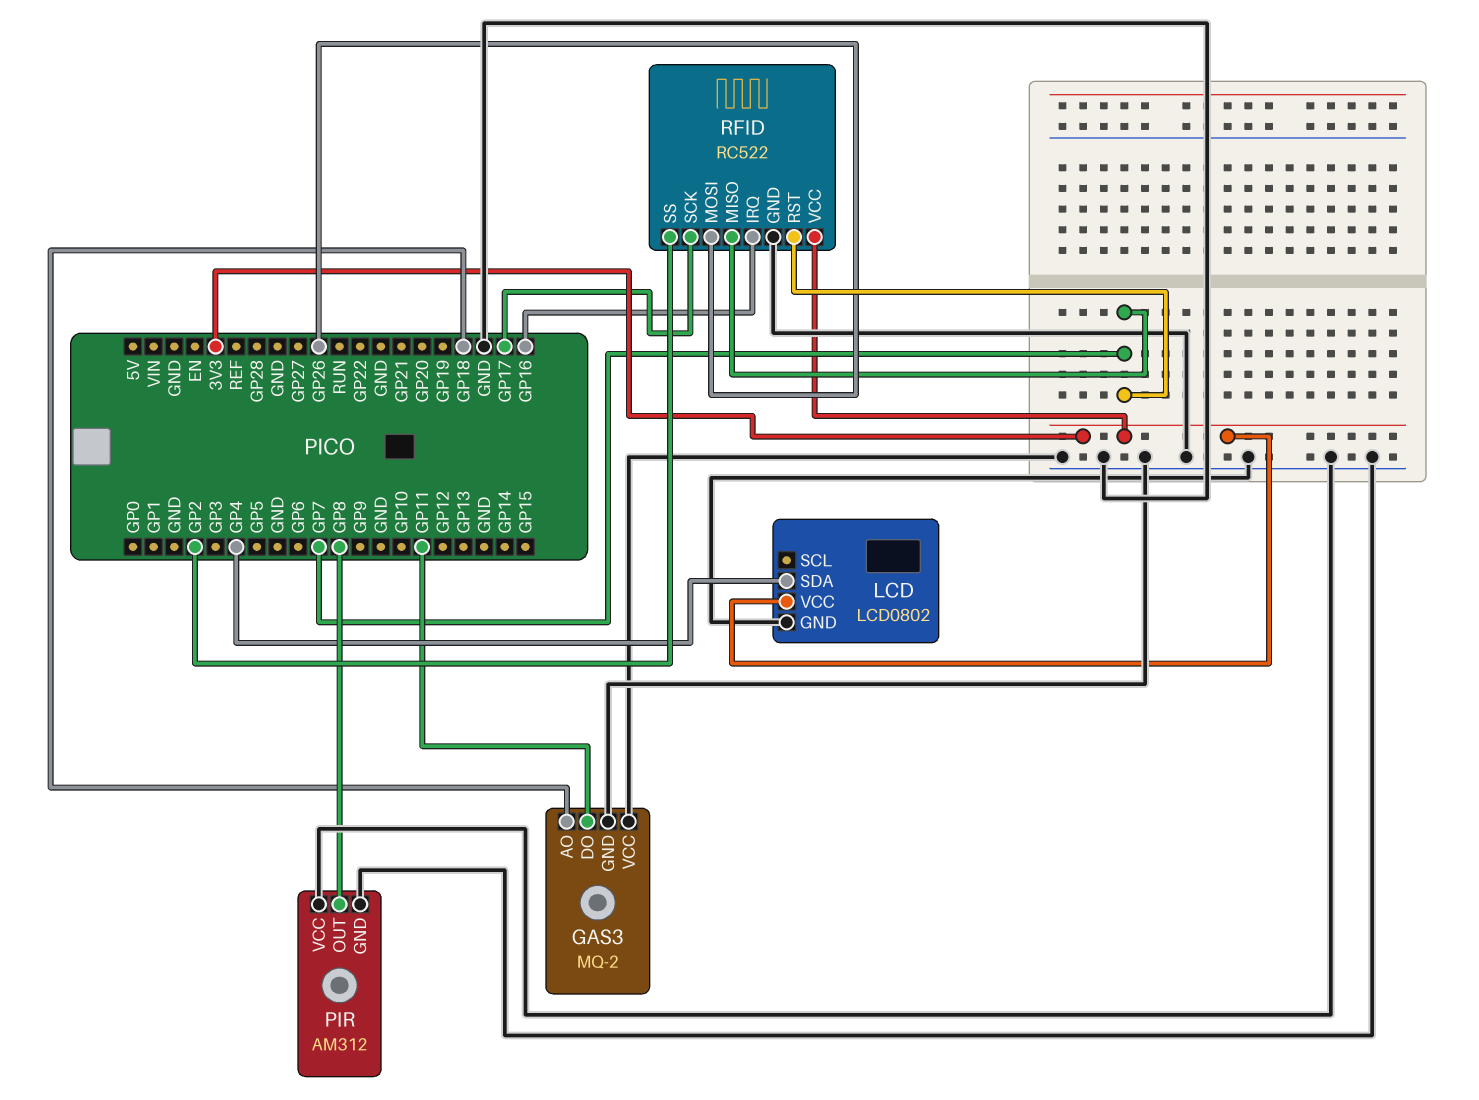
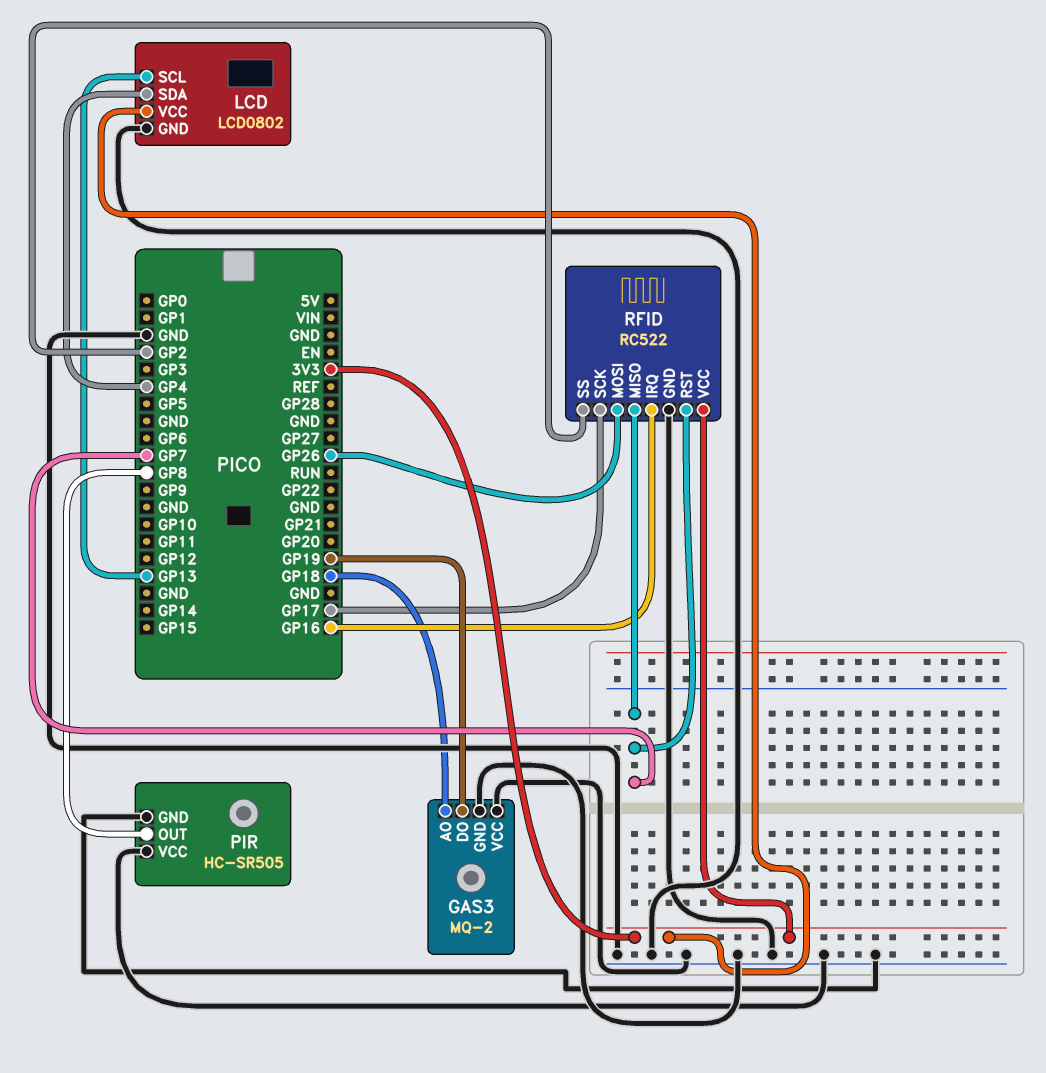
GAS3 pin DO: GP11 -> GP19
LCD pin SCL: none -> GP13
PIR: AM312 -> HC-SR505

